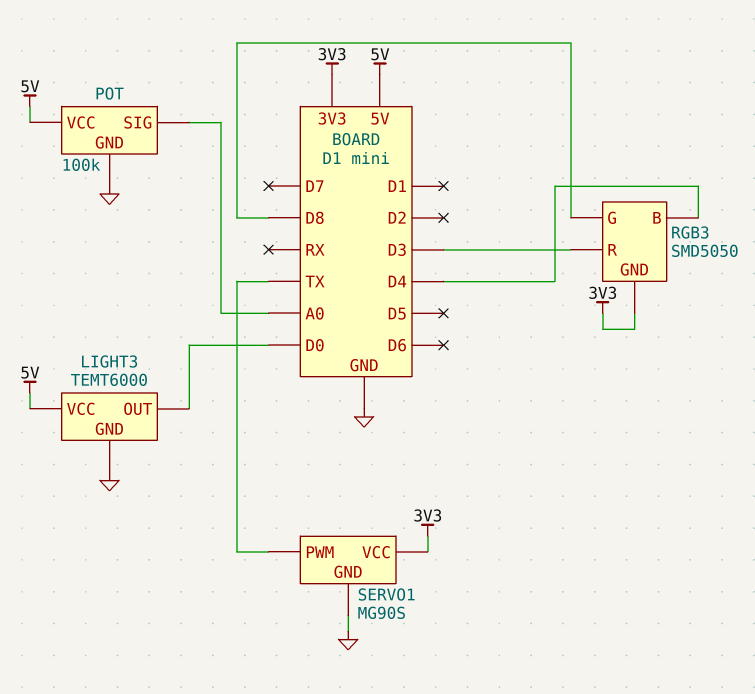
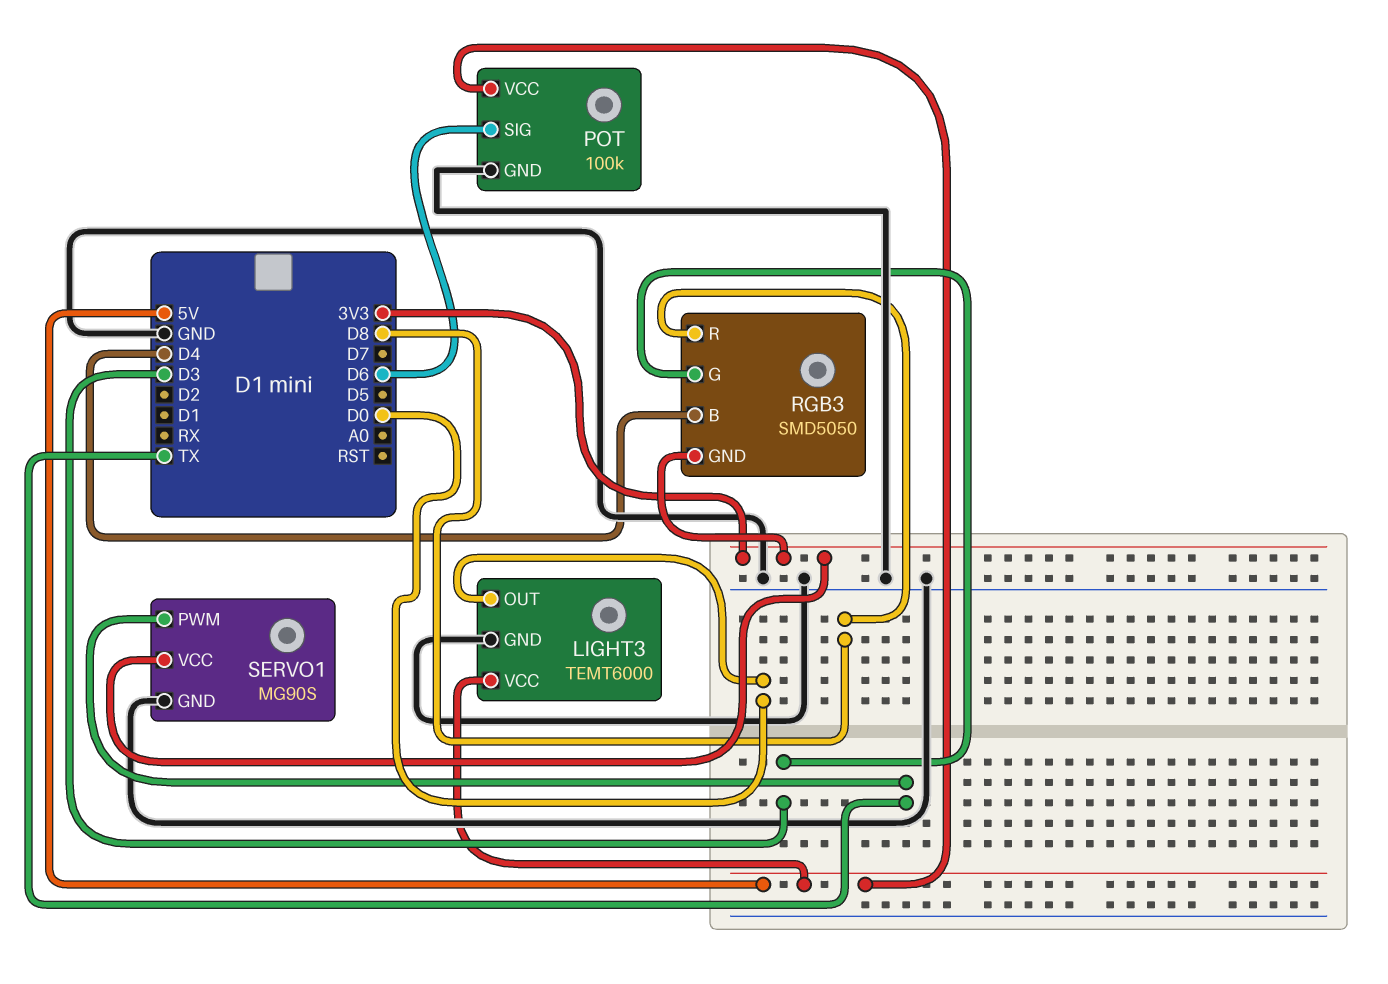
POT pin SIG: A0 -> D6
RGB3 pin G: D8 -> D3
RGB3 pin R: D3 -> D8

